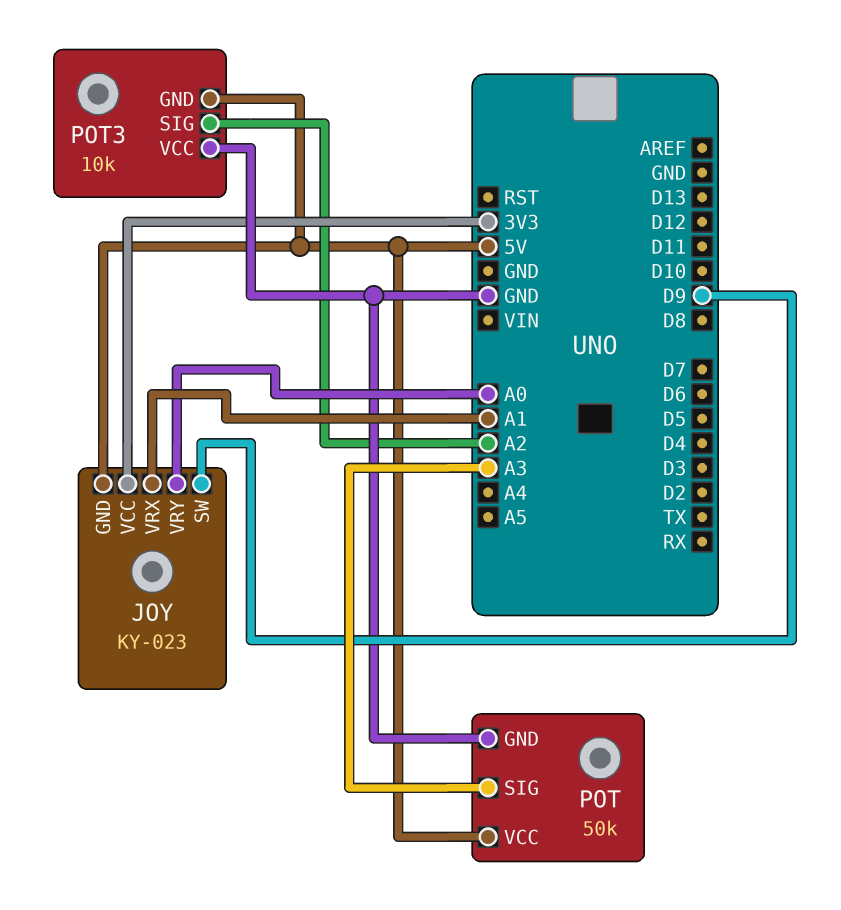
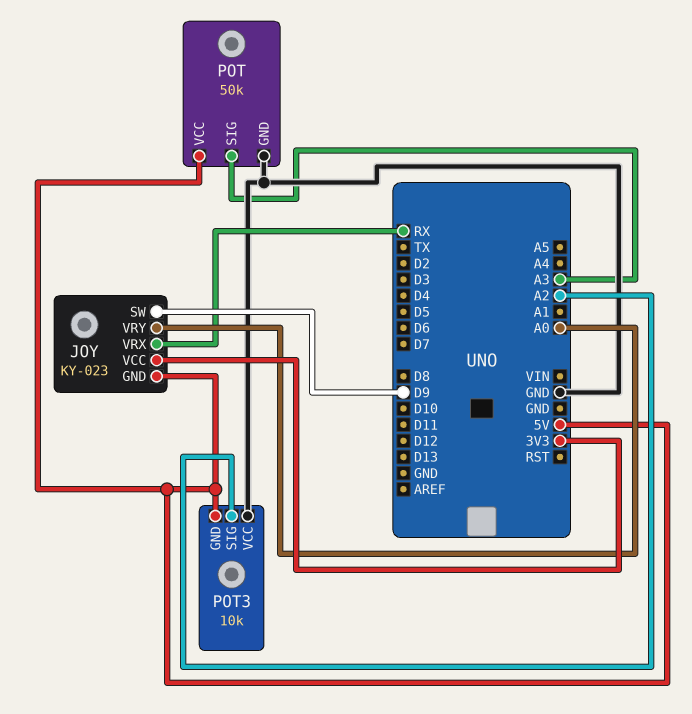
JOY pin VRX: A1 -> RX

